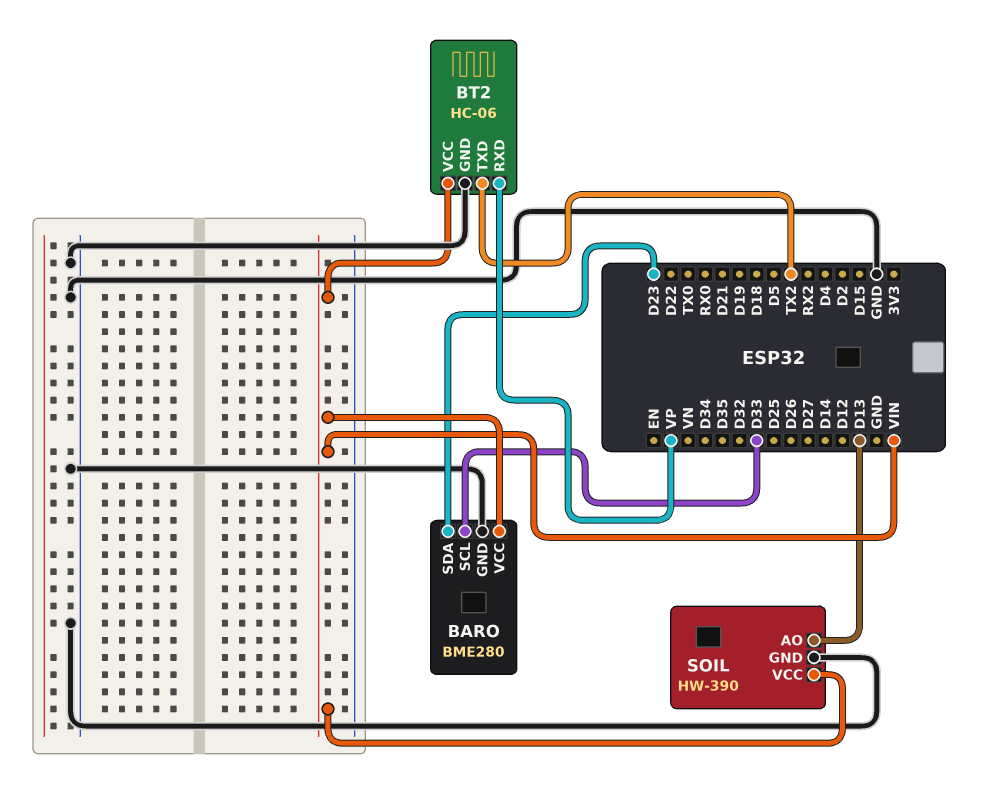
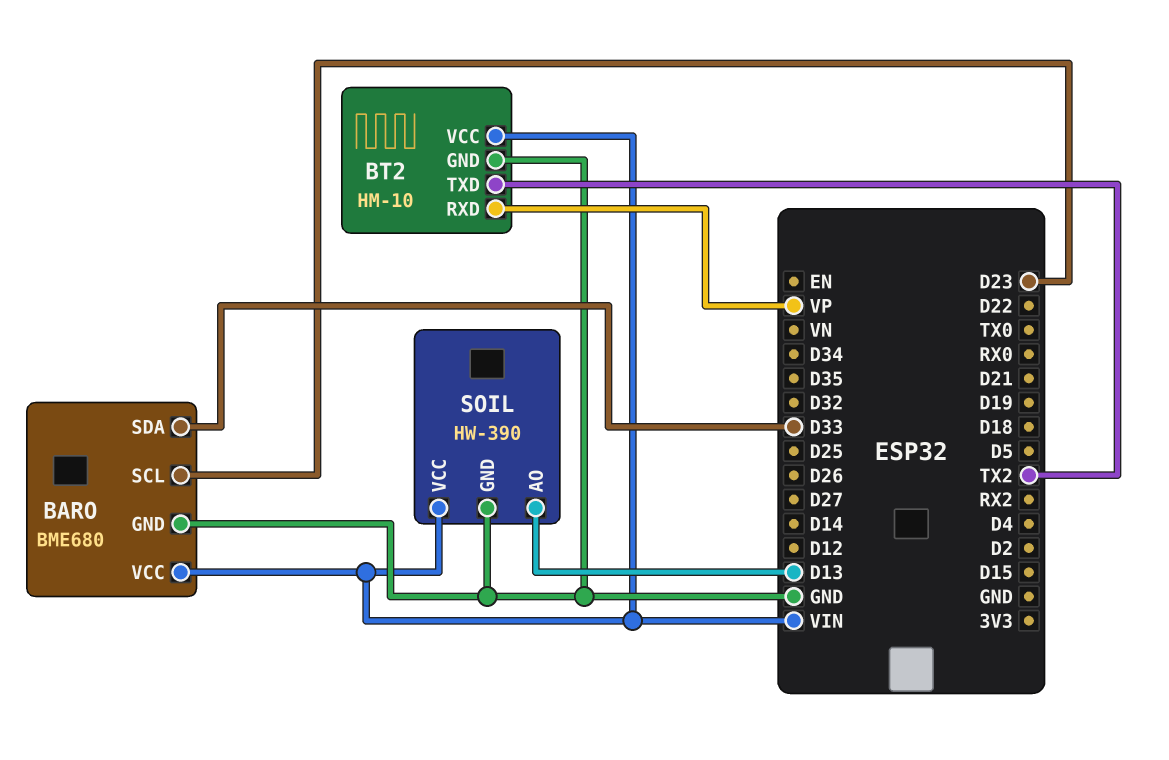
BARO: BME280 -> BME680
BARO pin SCL: D33 -> D23
BARO pin SDA: D23 -> D33
BT2: HC-06 -> HM-10

